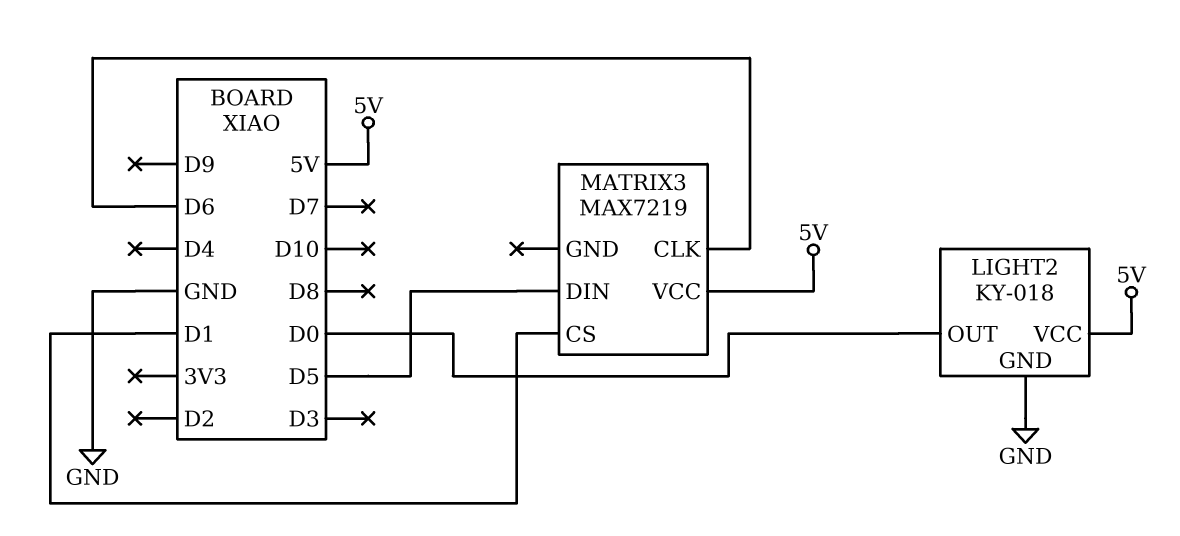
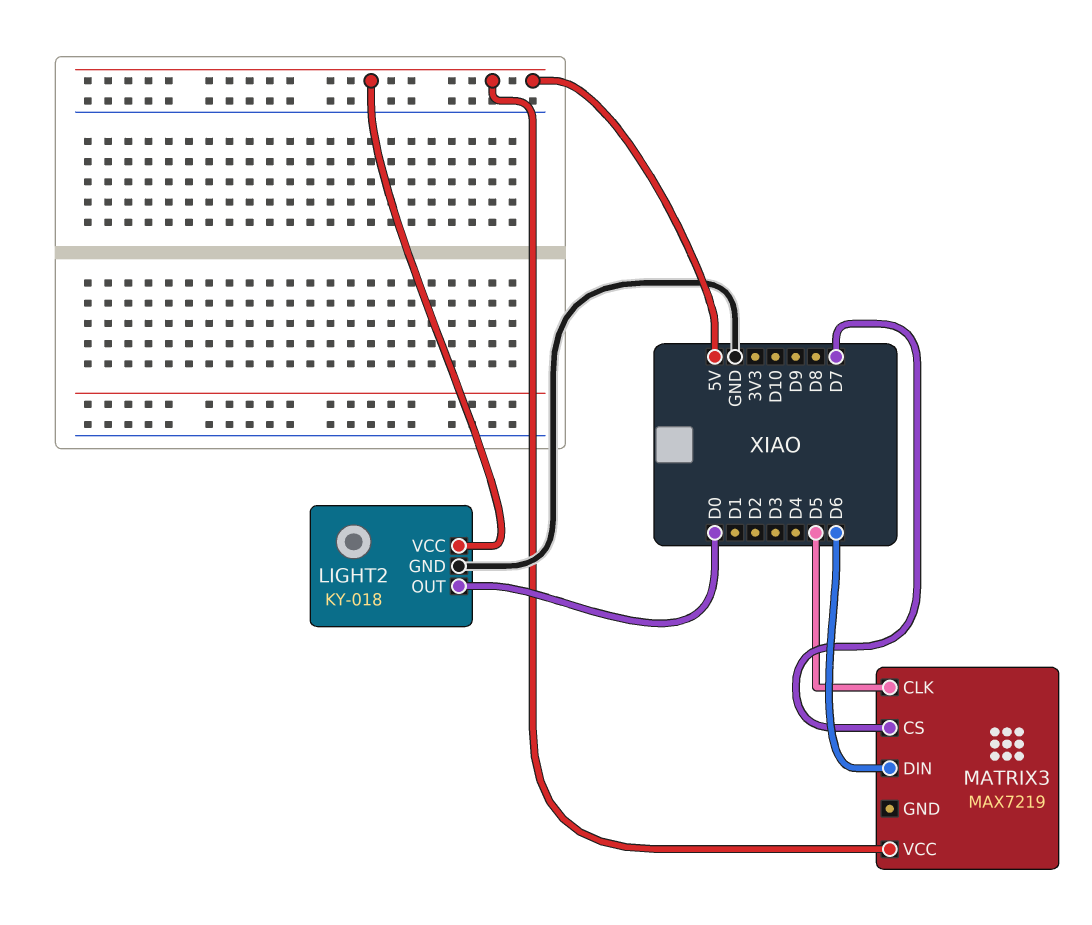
MATRIX3 pin CLK: D6 -> D5
MATRIX3 pin CS: D1 -> D7
MATRIX3 pin DIN: D5 -> D6

